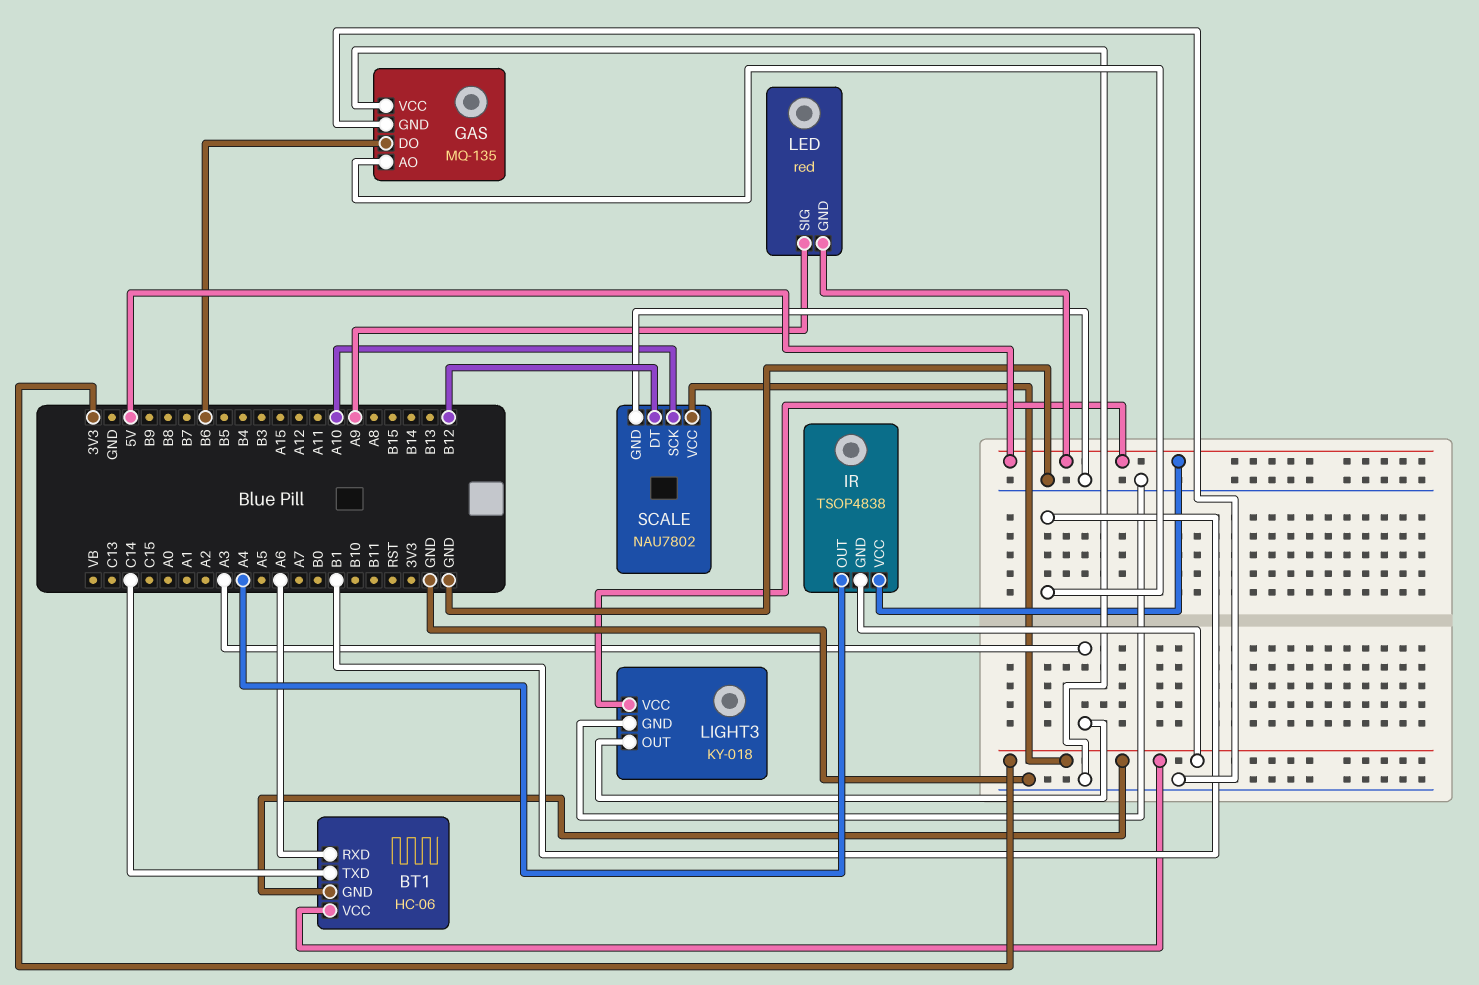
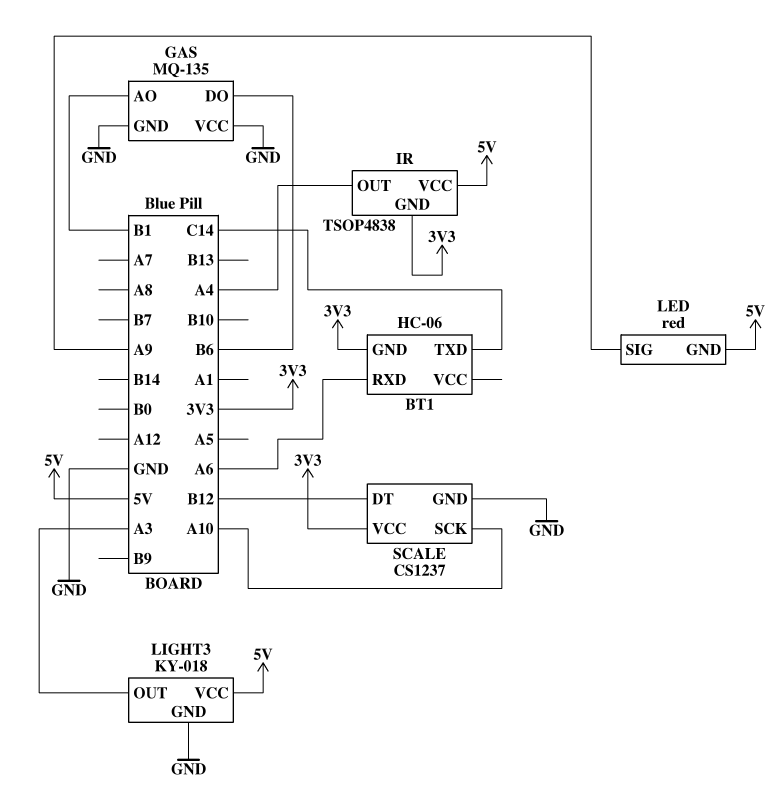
BT1 pin VCC: 3V3 -> none
SCALE: NAU7802 -> CS1237

